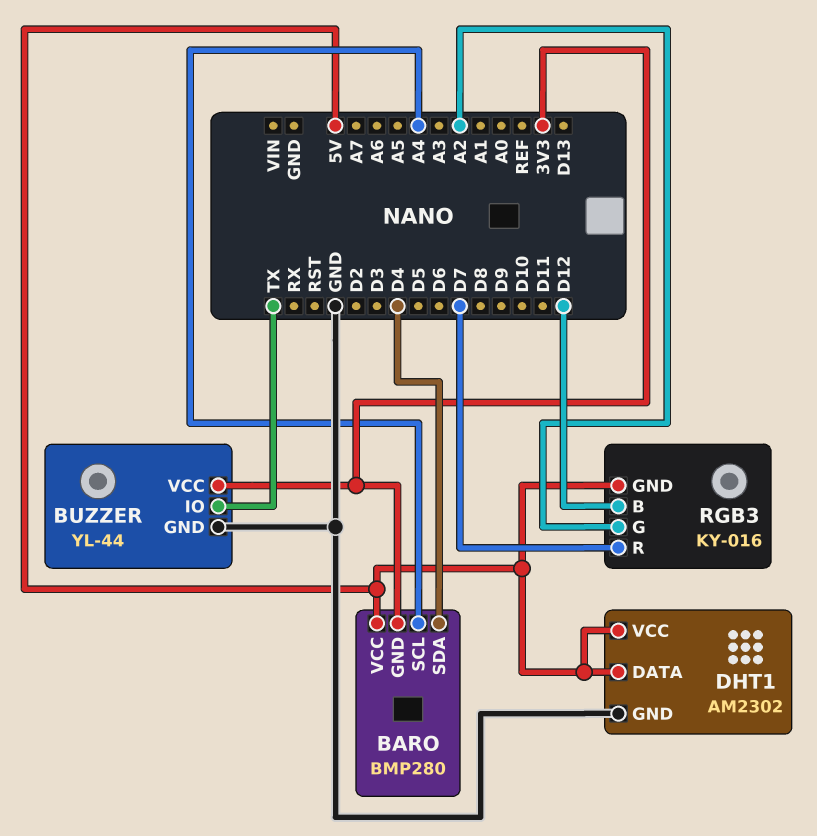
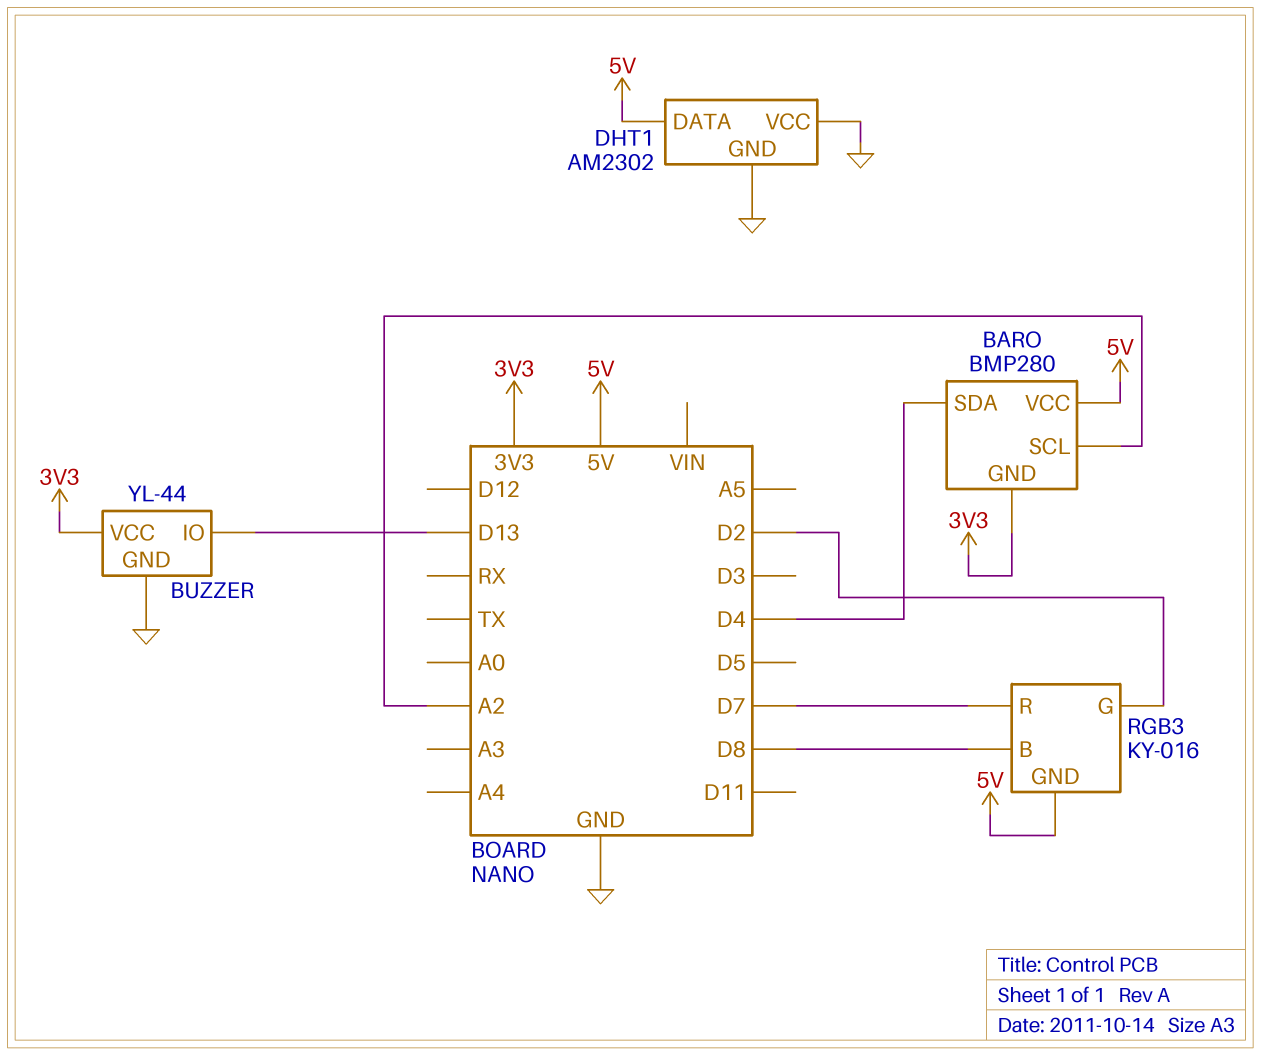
BARO pin SCL: A4 -> A2
BUZZER pin IO: TX -> D13
DHT1 pin VCC: 5V -> GND
RGB3 pin B: D12 -> D8
RGB3 pin G: A2 -> D2

